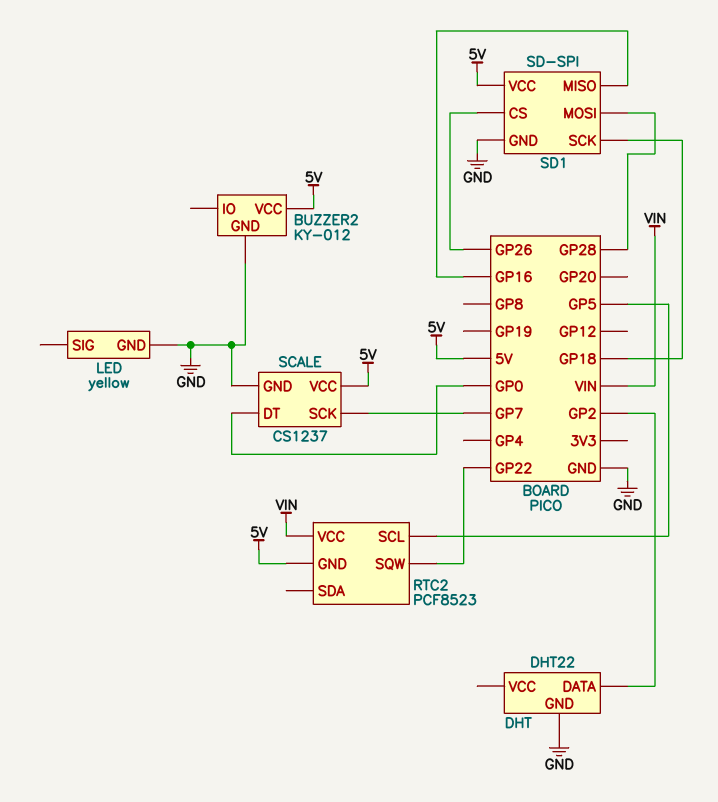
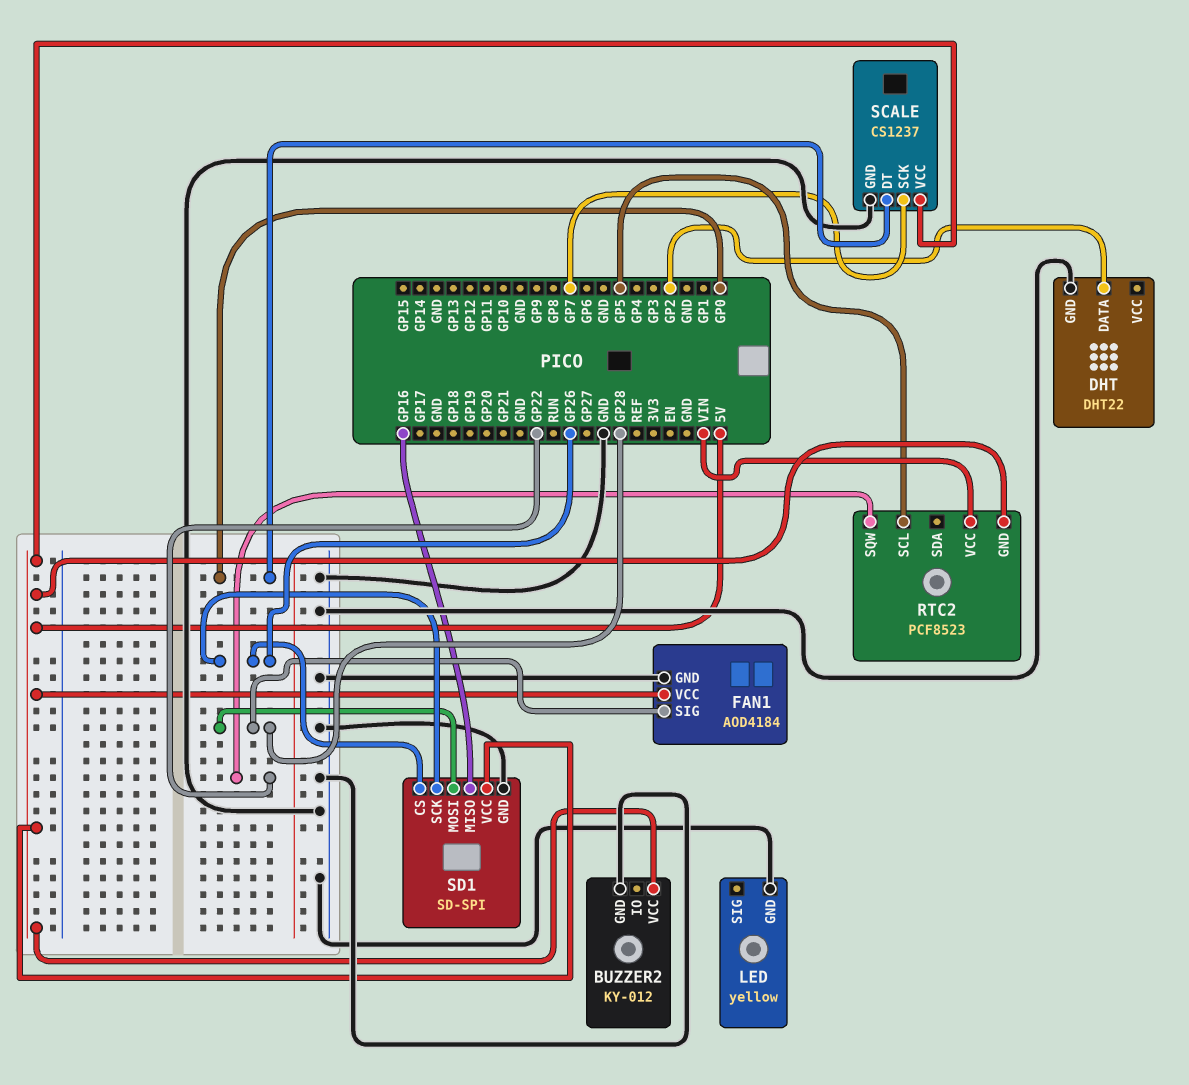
FAN1: none -> AOD4184
FAN1 pin GND: none -> GND
FAN1 pin SIG: none -> GP28
FAN1 pin VCC: none -> 5V
SD1 pin SCK: GP18 -> GP26

